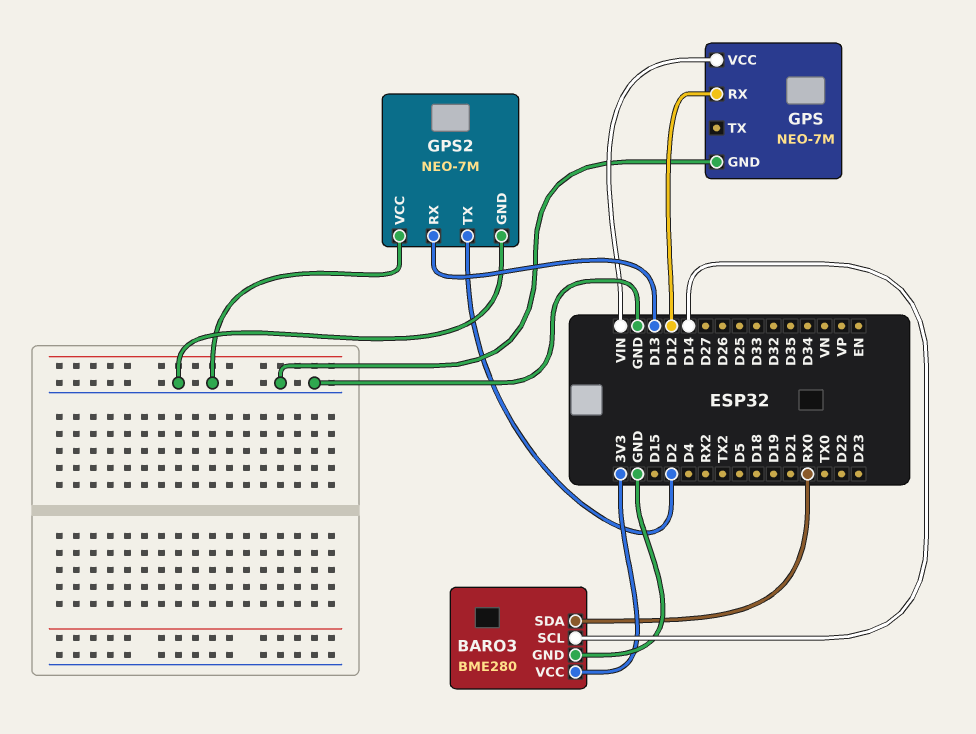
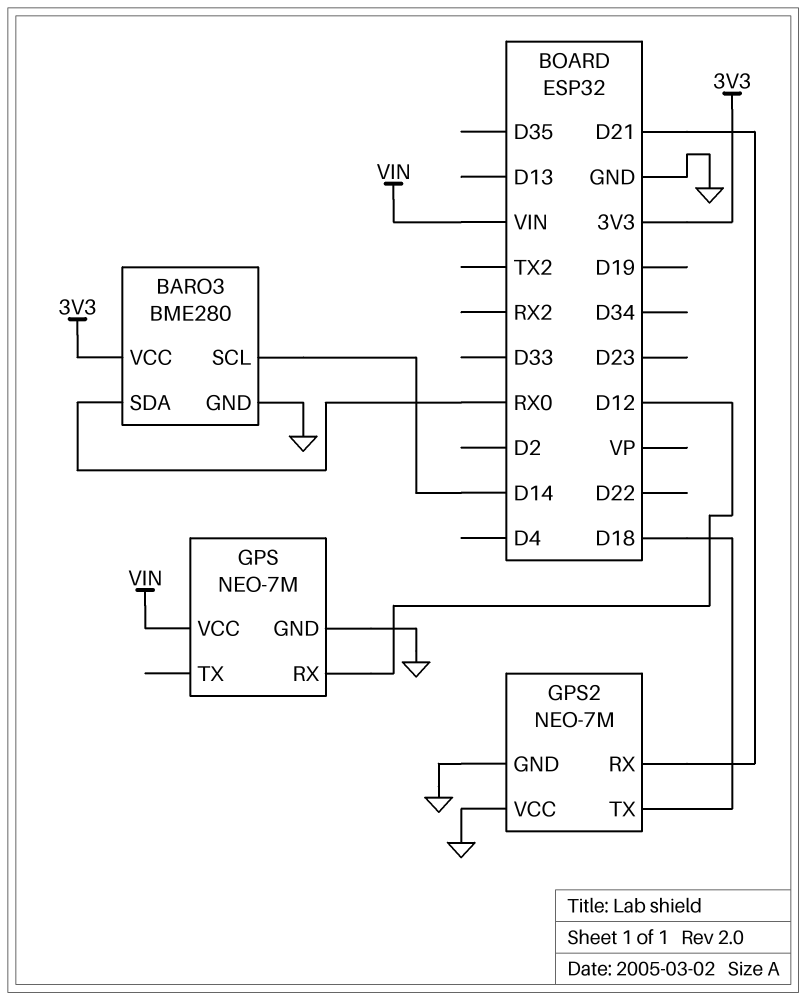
GPS2 pin RX: D13 -> D21
GPS2 pin TX: D2 -> D18

